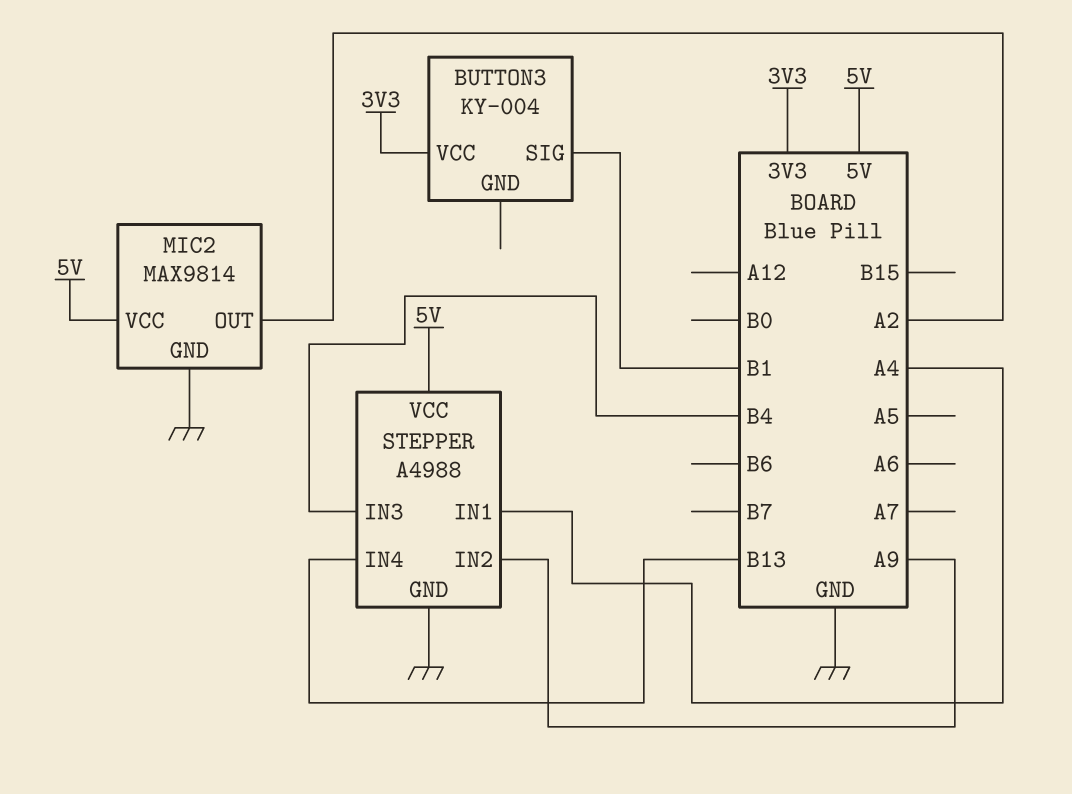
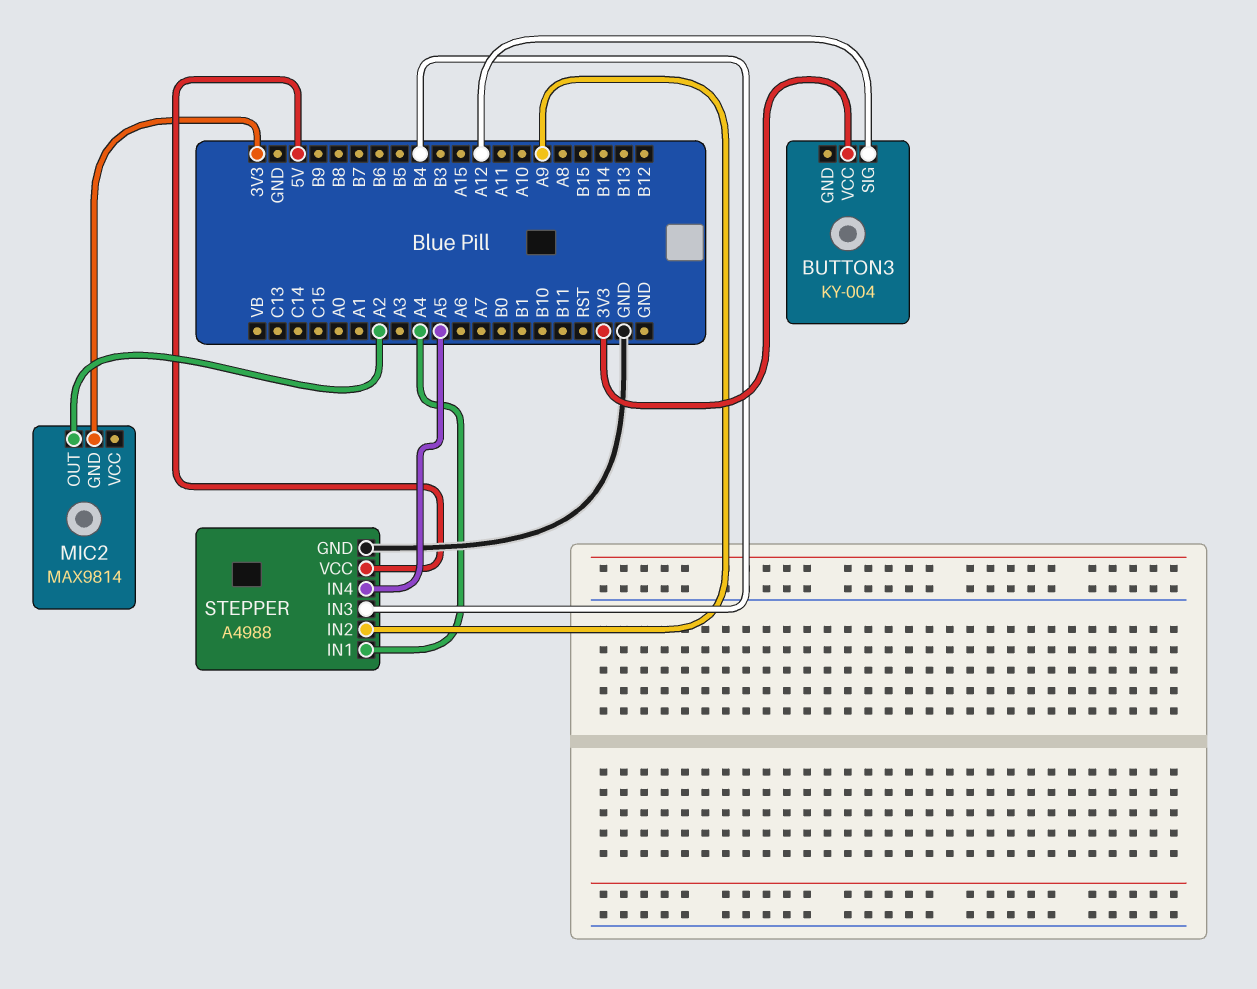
BUTTON3 pin SIG: B1 -> A12
MIC2 pin GND: GND -> 3V3
MIC2 pin VCC: 5V -> none
STEPPER pin IN4: B13 -> A5

